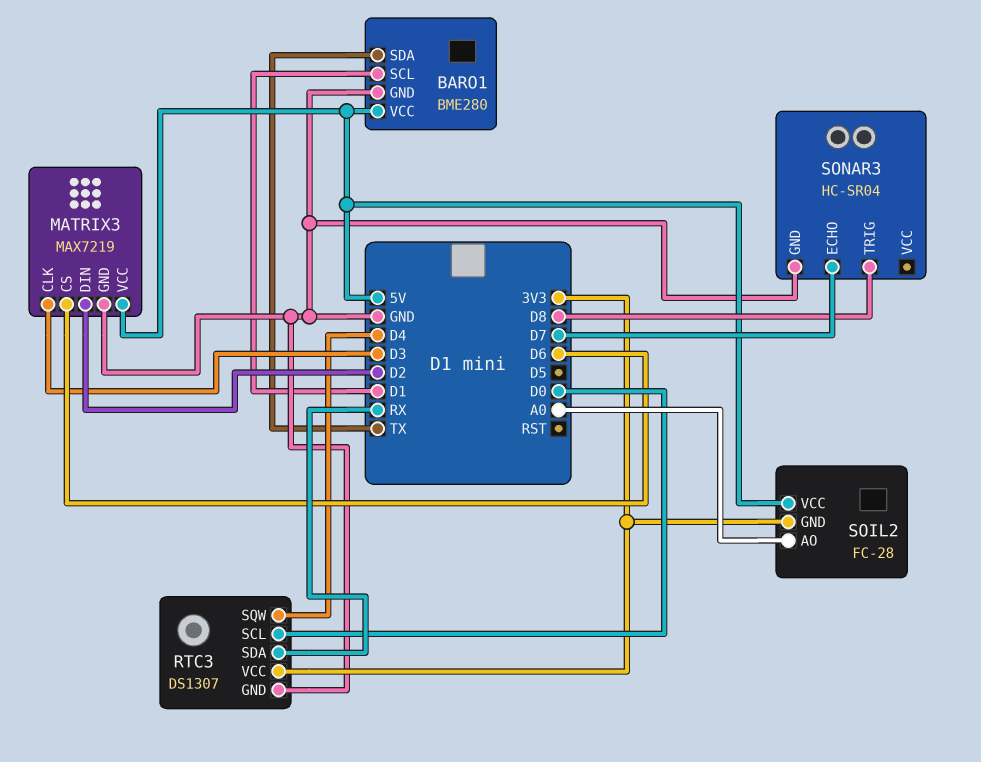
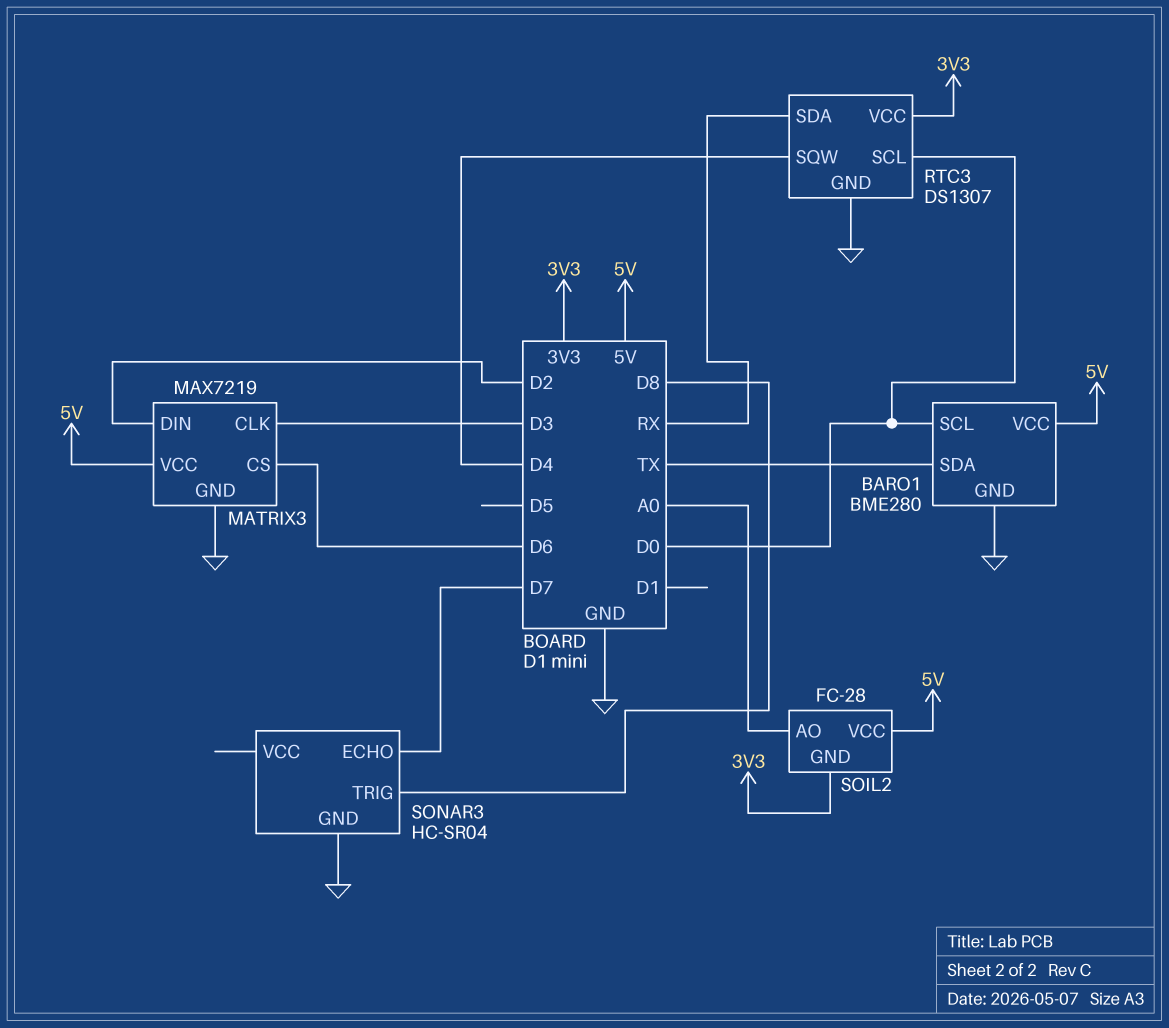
BARO1 pin SCL: D1 -> D0

